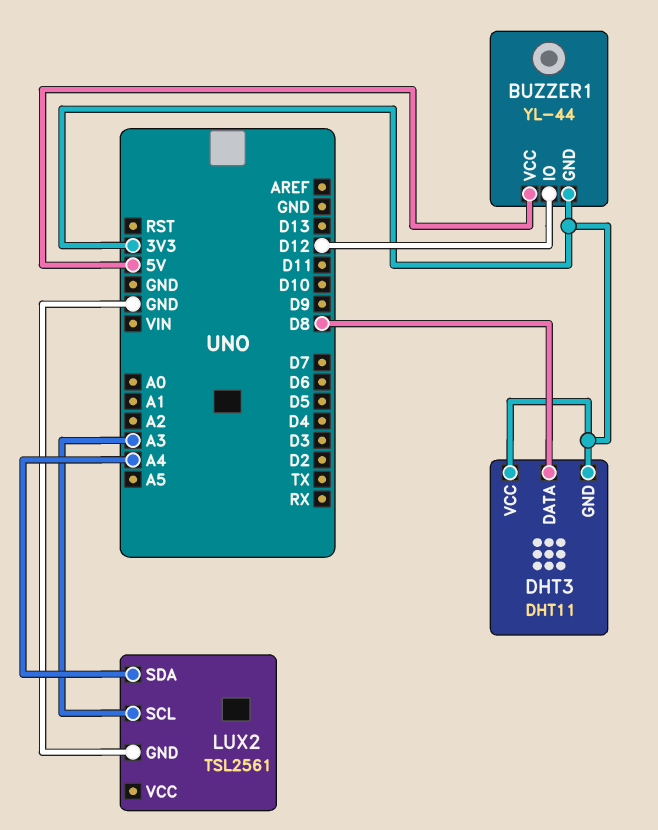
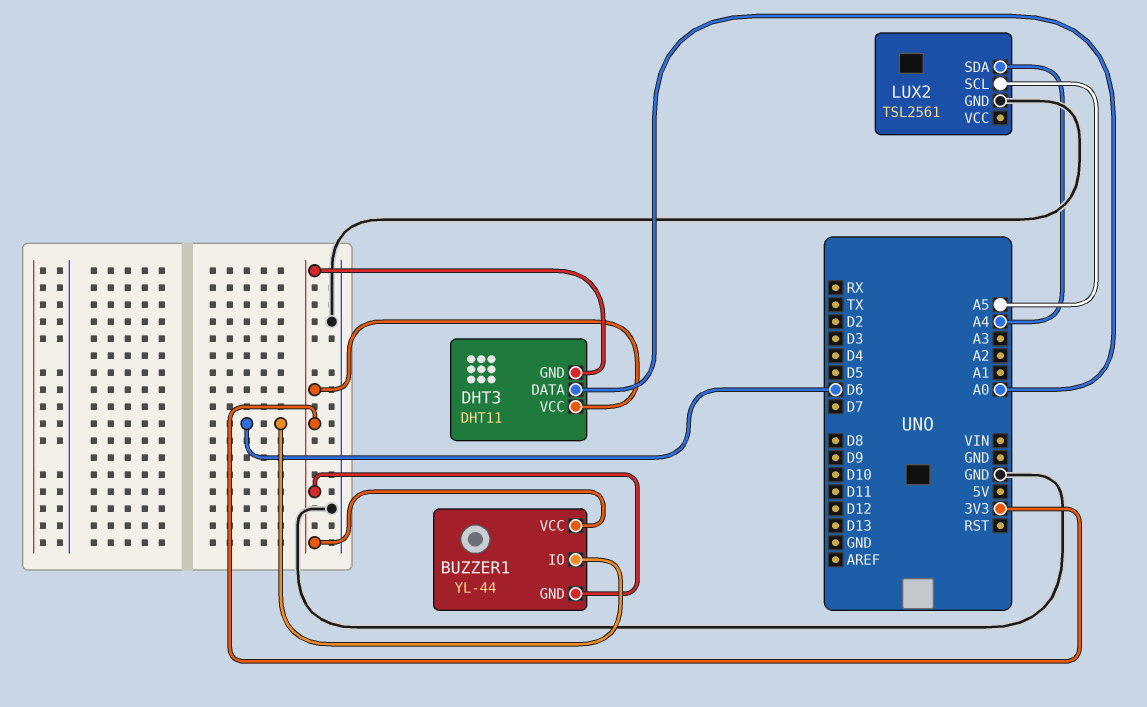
BUZZER1 pin IO: D12 -> D6
BUZZER1 pin VCC: 5V -> 3V3
DHT3 pin DATA: D8 -> A0
LUX2 pin SCL: A3 -> A5

